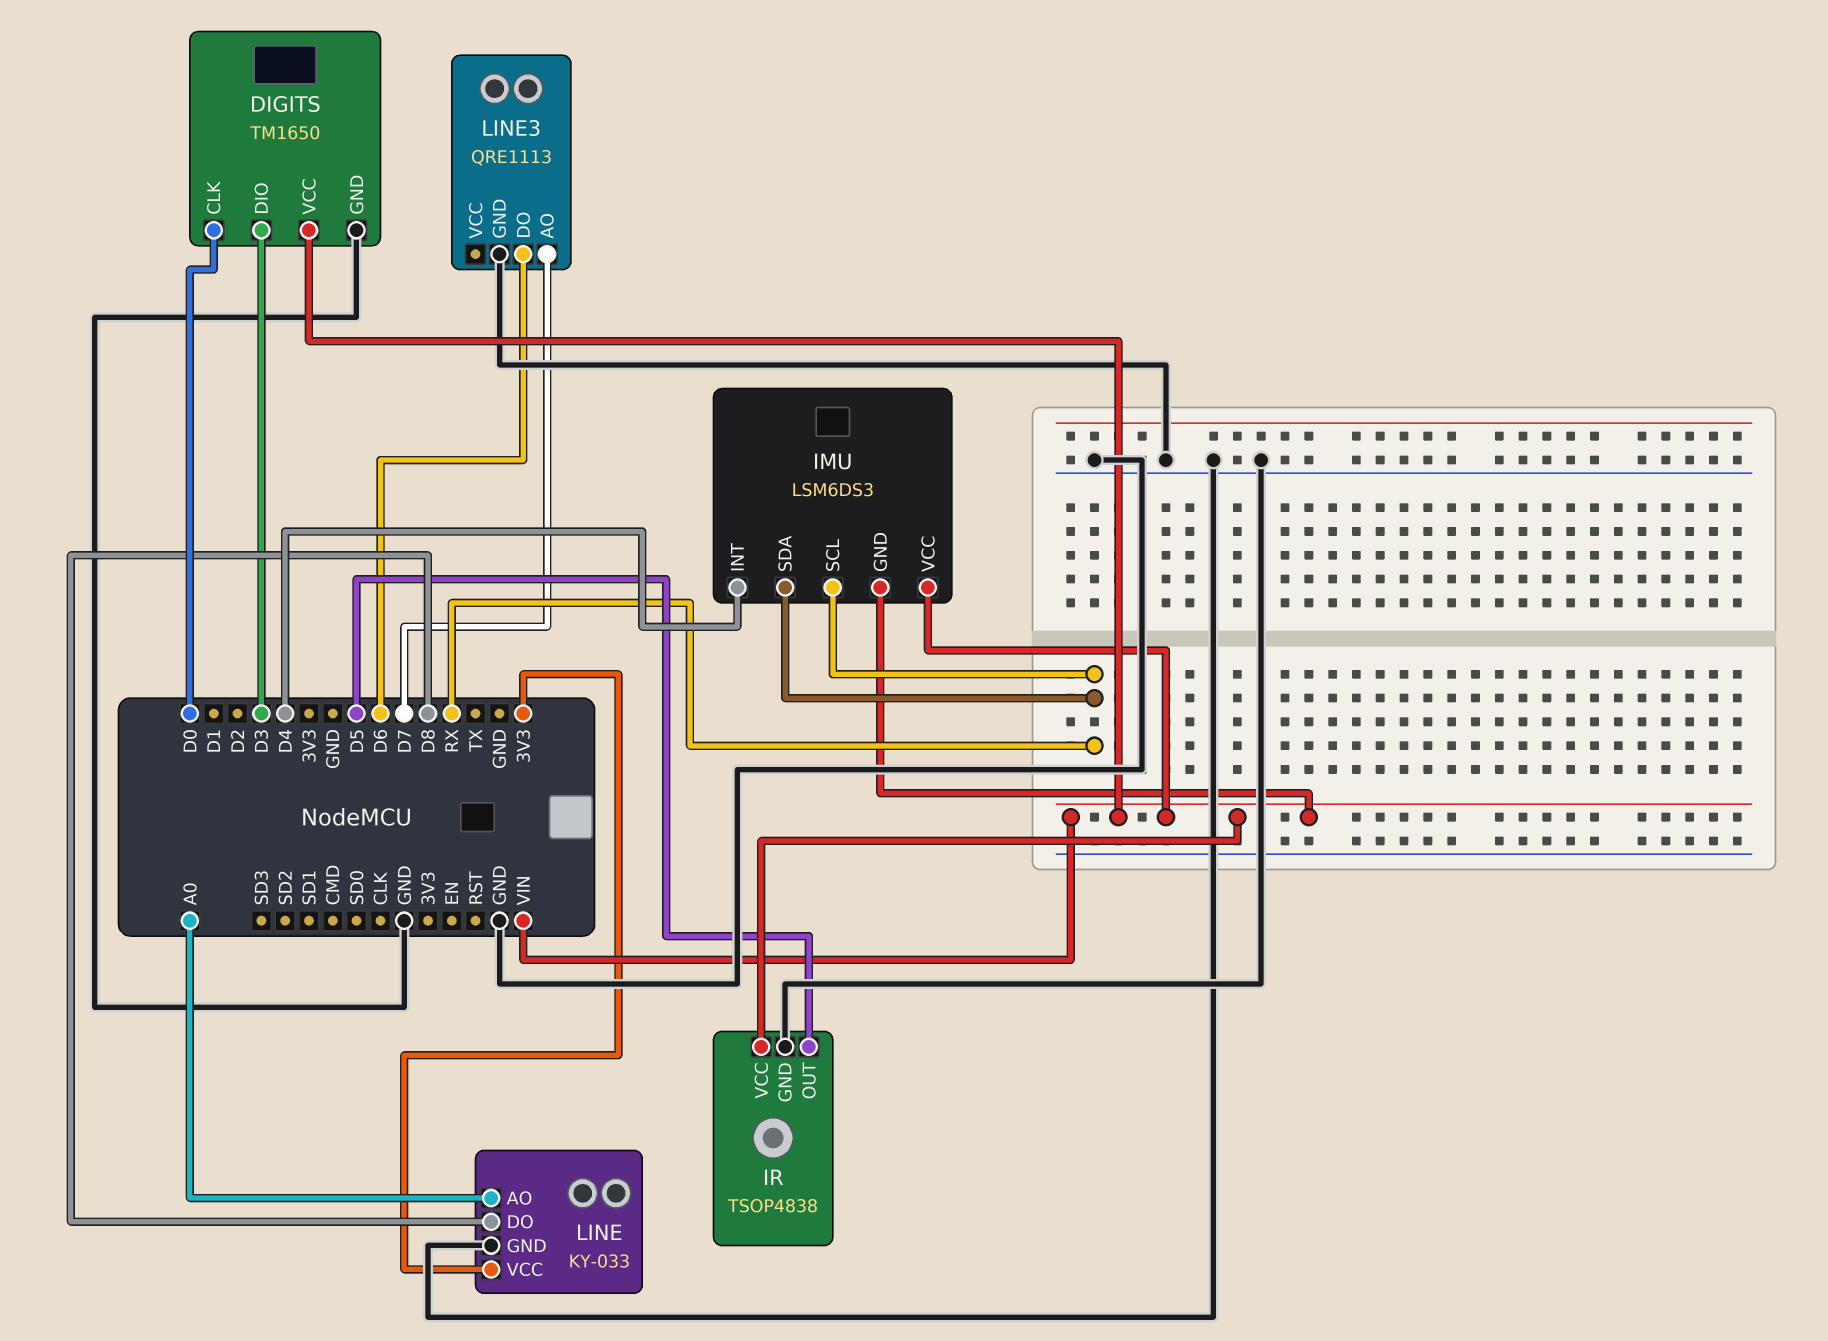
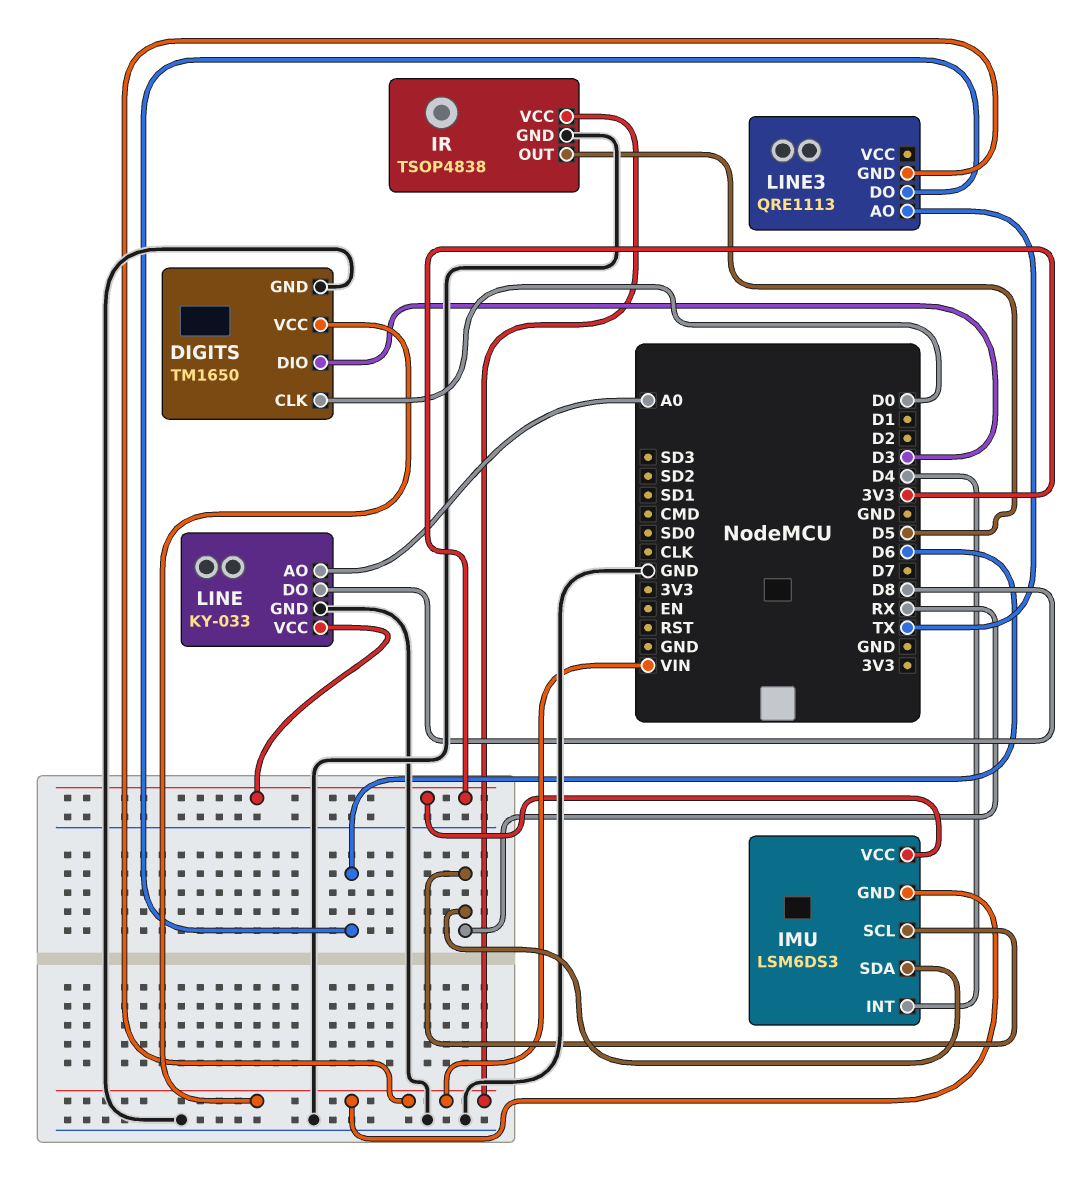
IMU pin VCC: VIN -> 3V3
LINE3 pin AO: D7 -> TX
LINE3 pin GND: GND -> VIN

